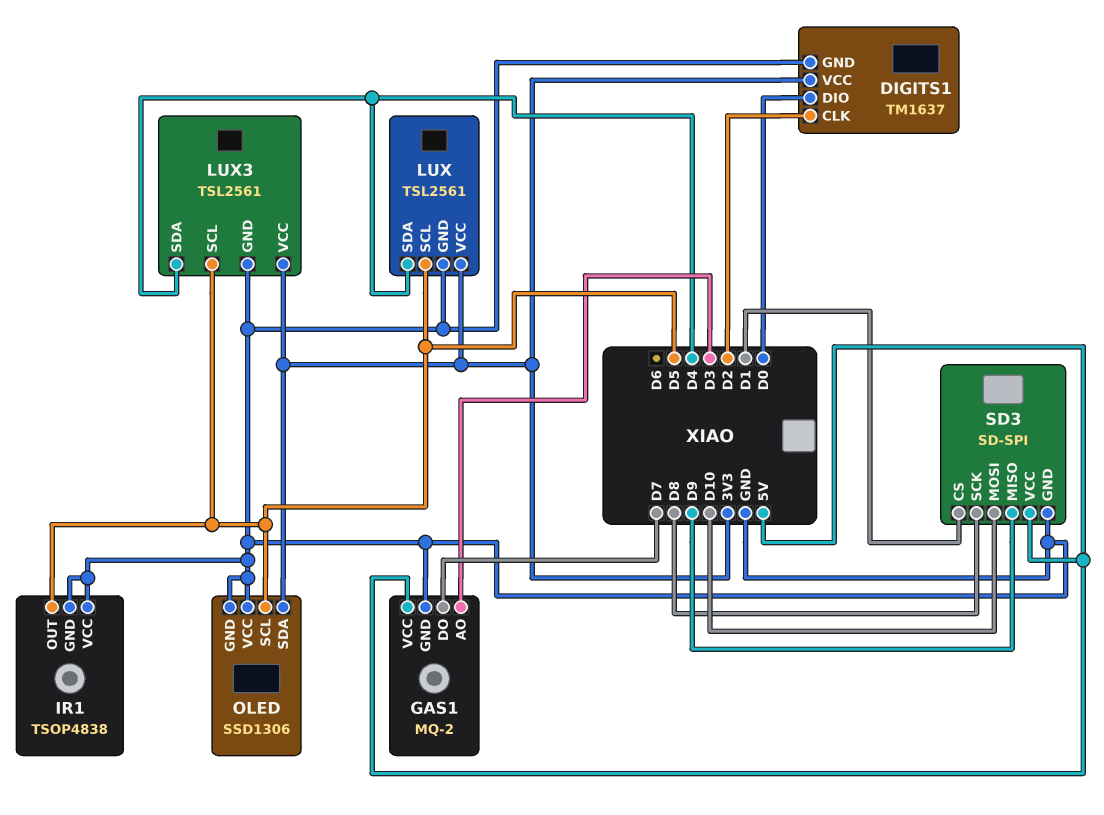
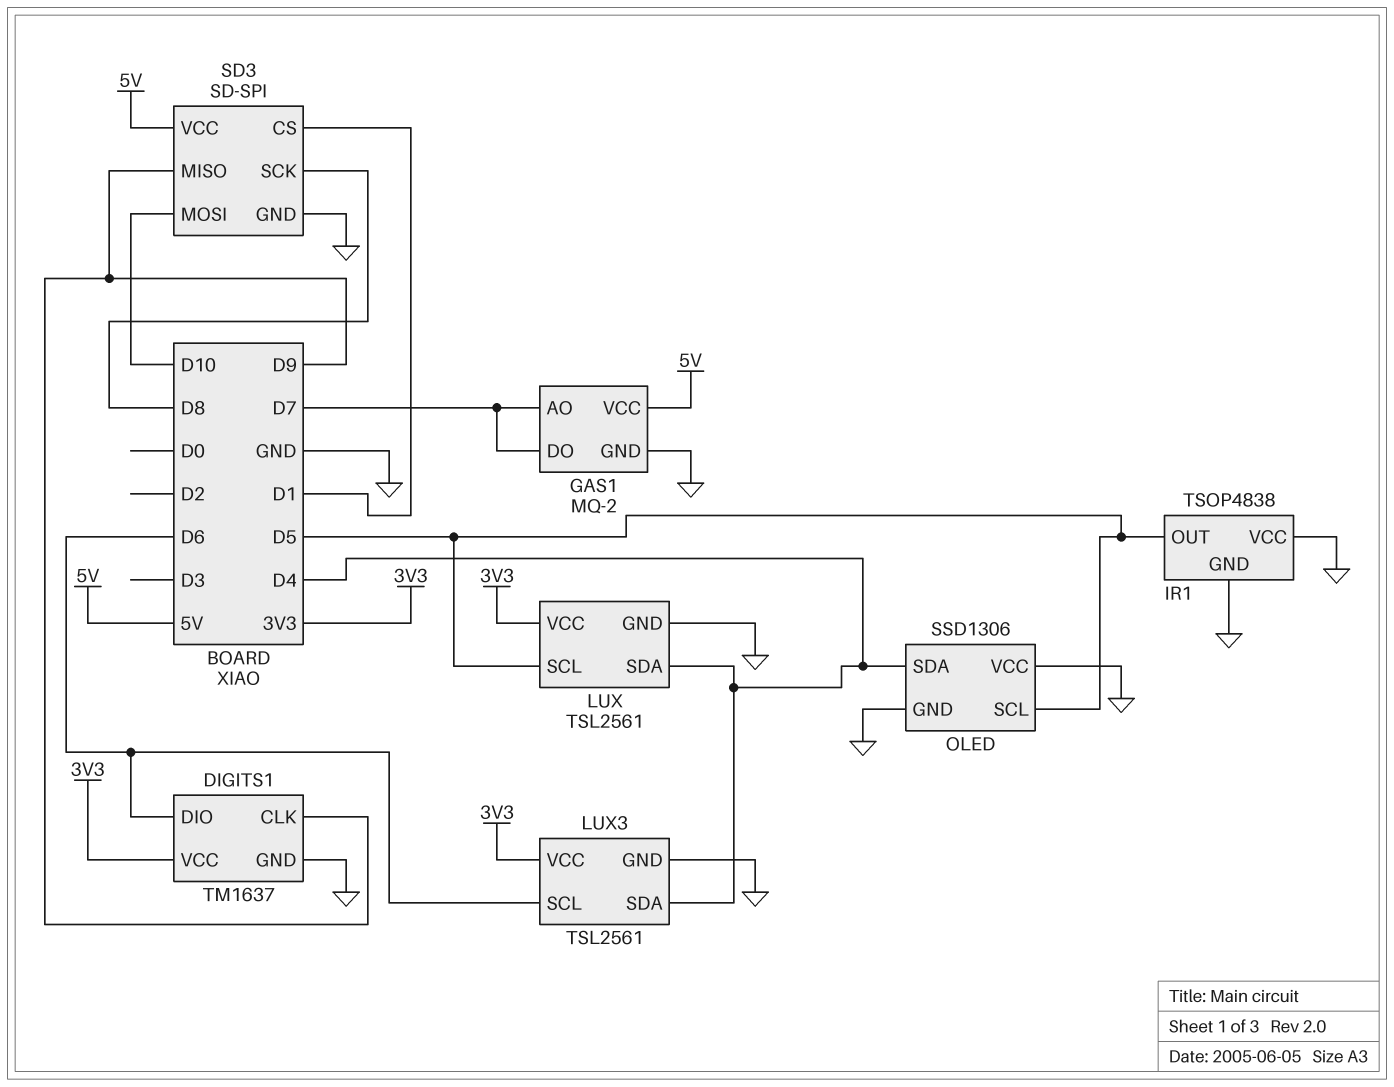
DIGITS1 pin CLK: D2 -> D9
DIGITS1 pin DIO: D0 -> D6
GAS1 pin AO: D3 -> D7
LUX3 pin SCL: D5 -> D6
OLED pin SDA: 3V3 -> D4

